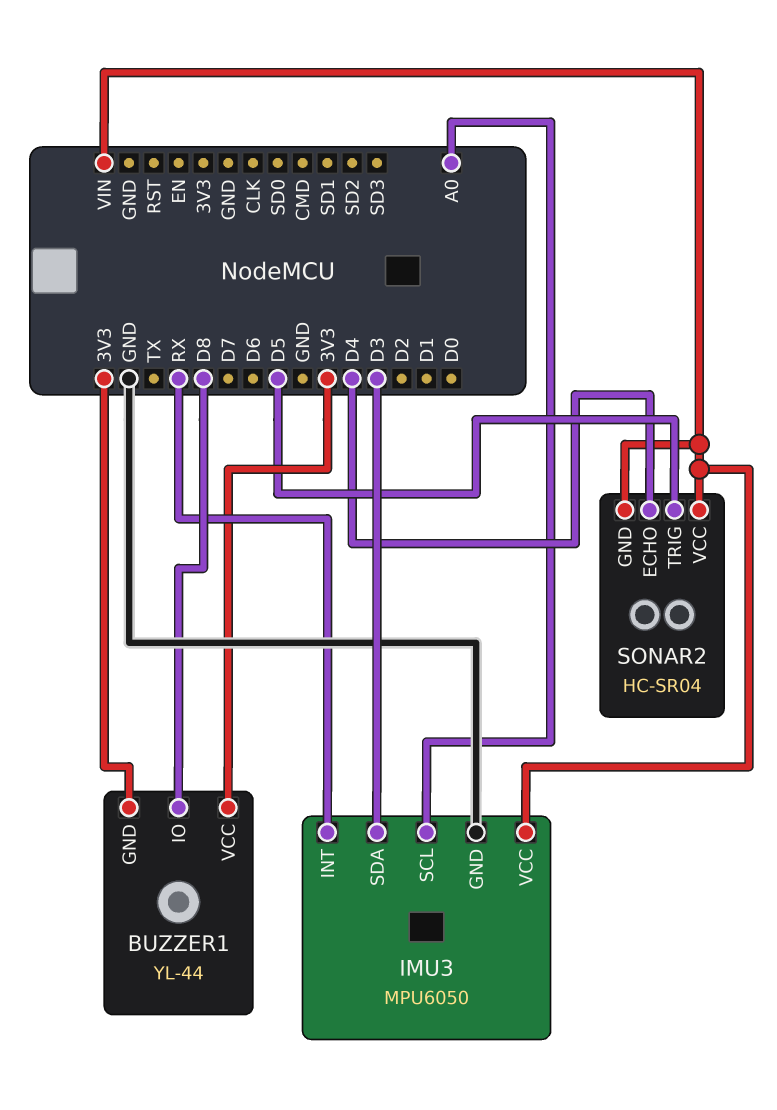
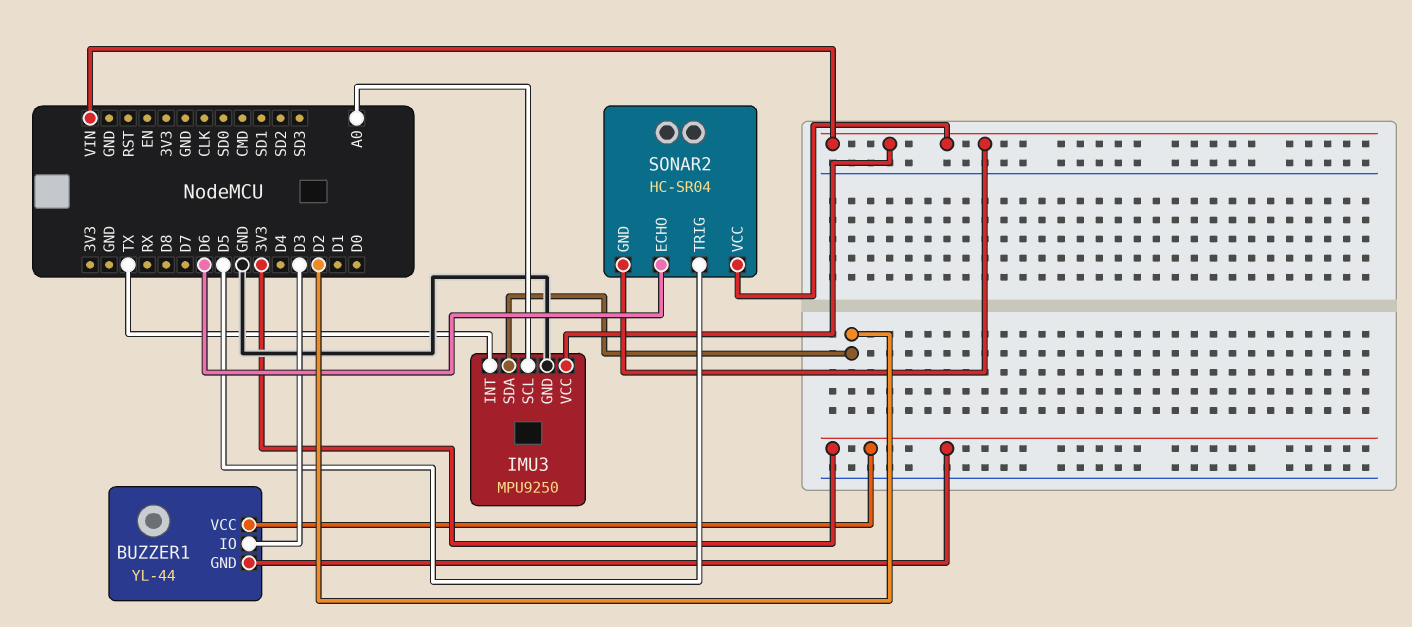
BUZZER1 pin IO: D8 -> D3
IMU3: MPU6050 -> MPU9250
IMU3 pin INT: RX -> TX
IMU3 pin SDA: D3 -> D2
SONAR2 pin ECHO: D4 -> D6

